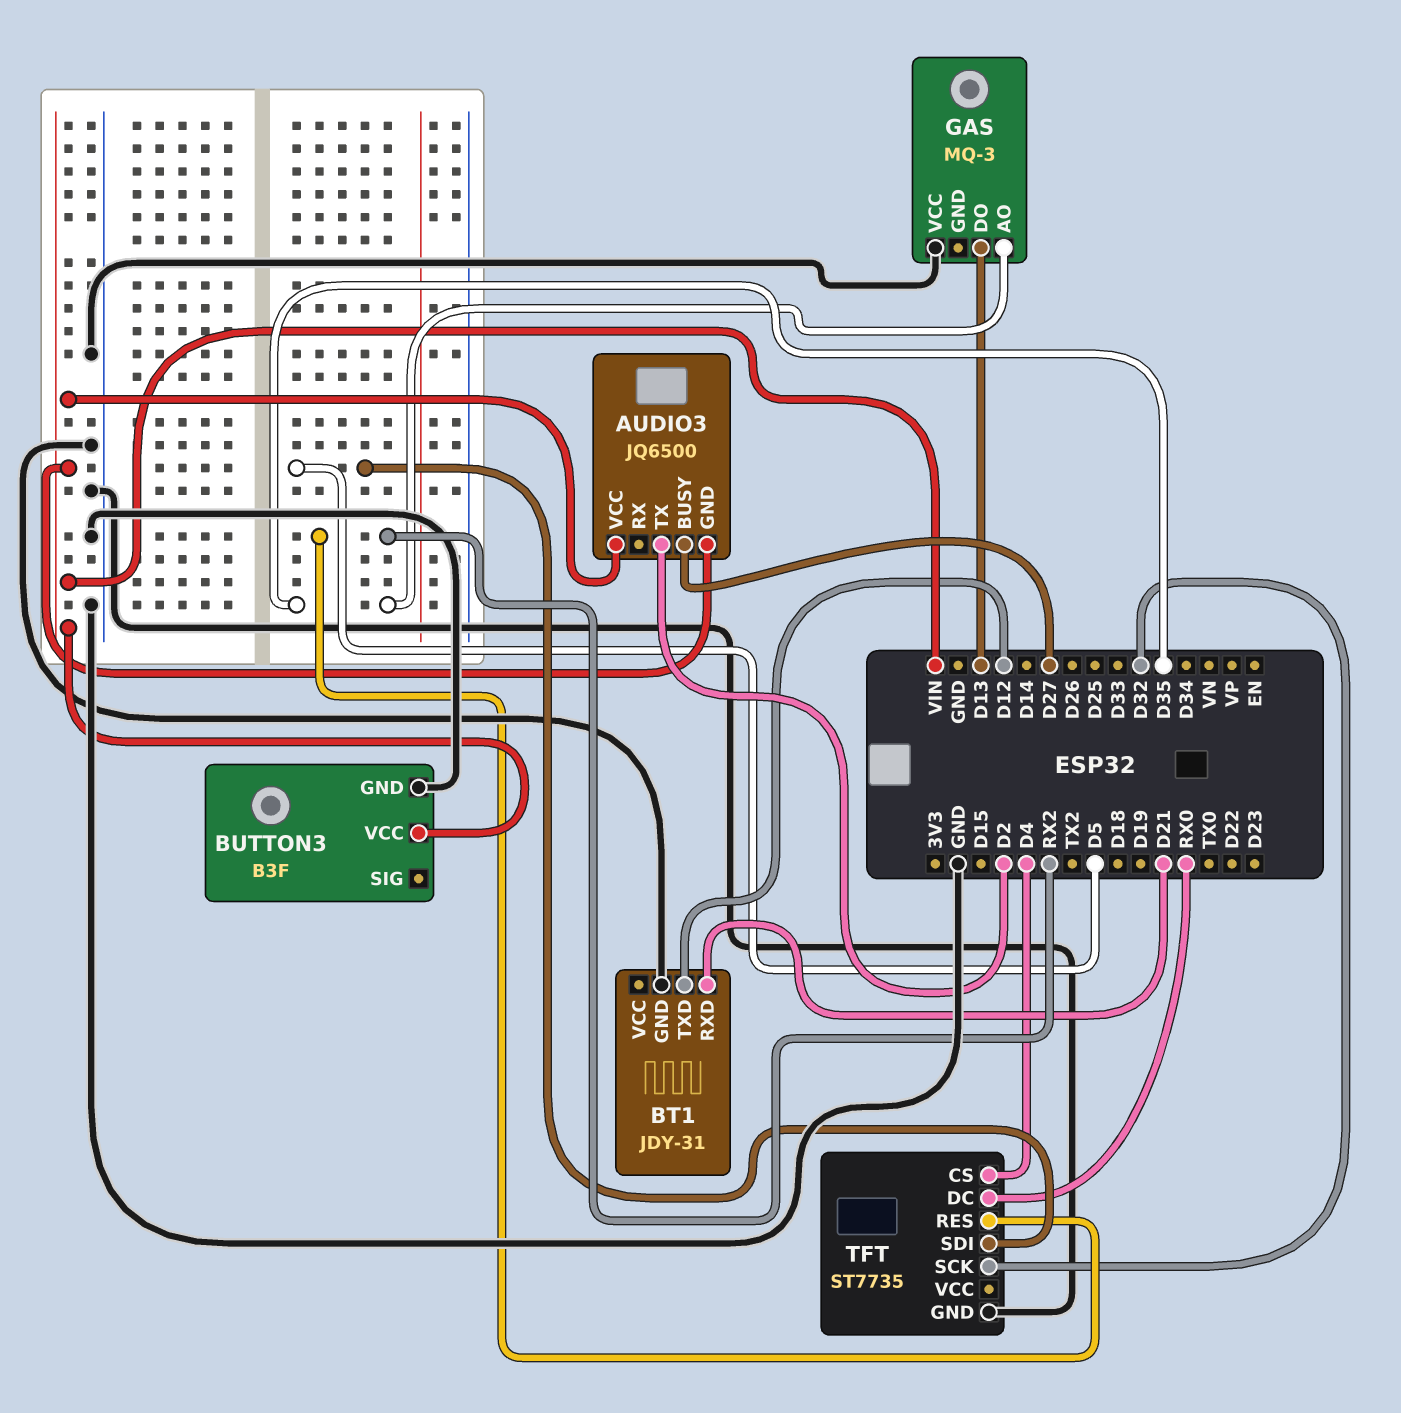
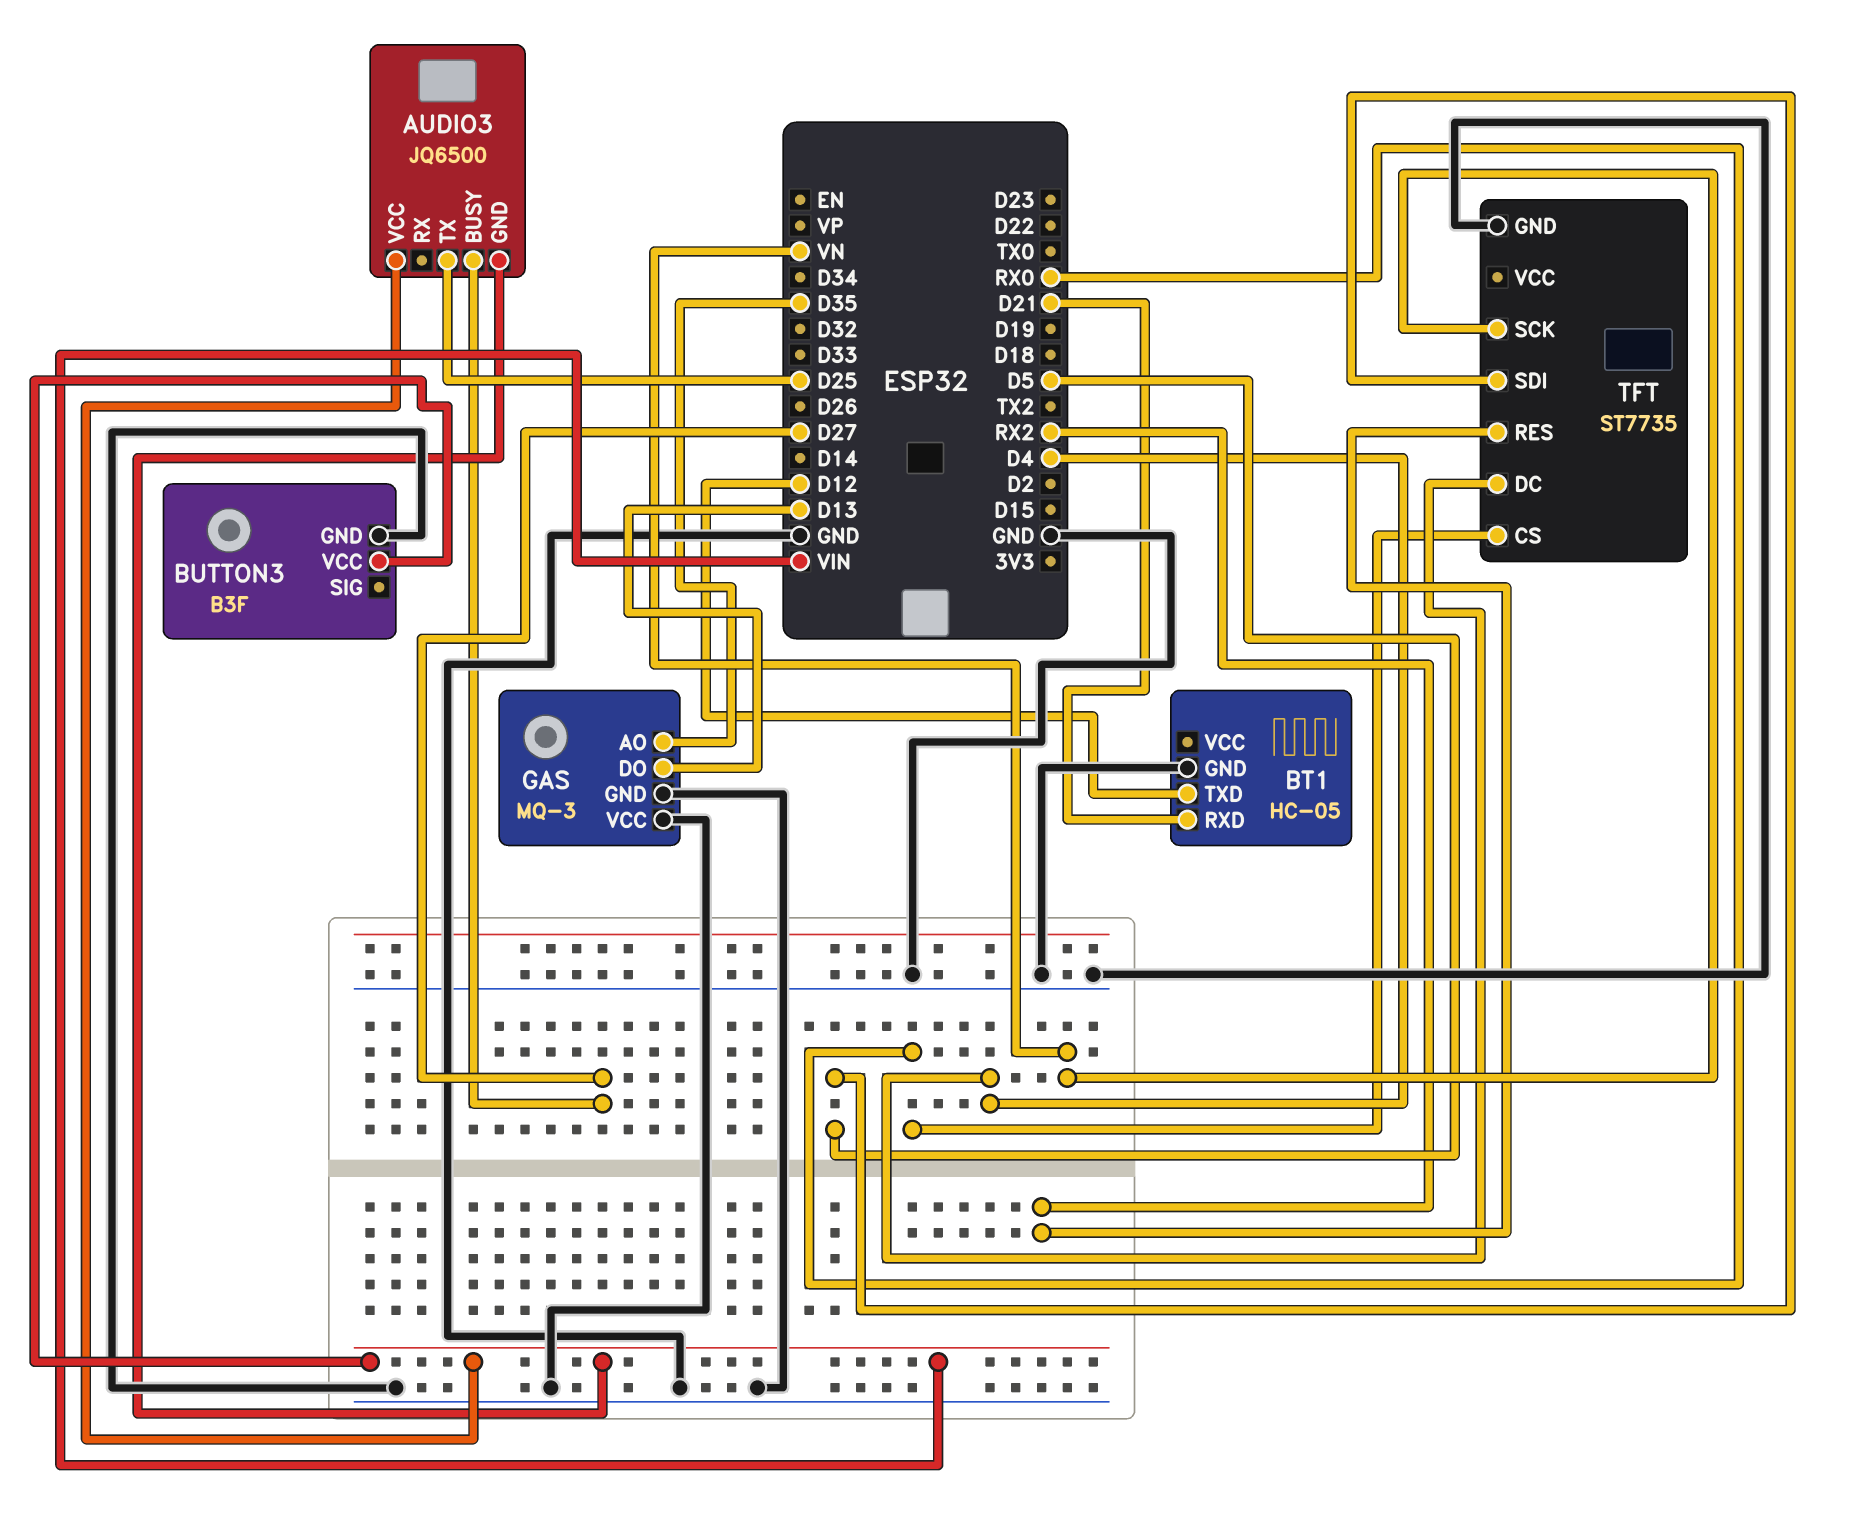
AUDIO3 pin TX: D2 -> D25
BT1: JDY-31 -> HC-05
GAS pin GND: none -> GND
TFT pin CS: D4 -> RX0
TFT pin DC: RX0 -> D4
TFT pin SCK: D32 -> VN

